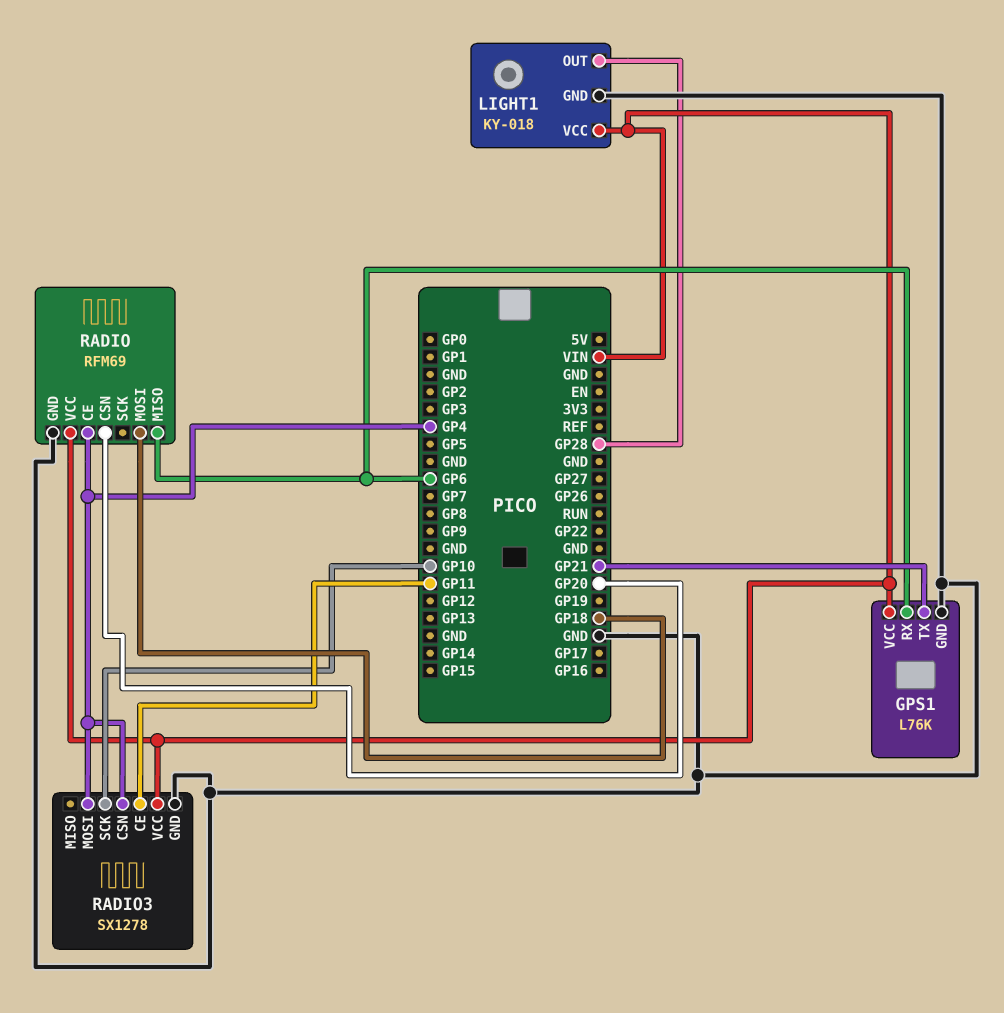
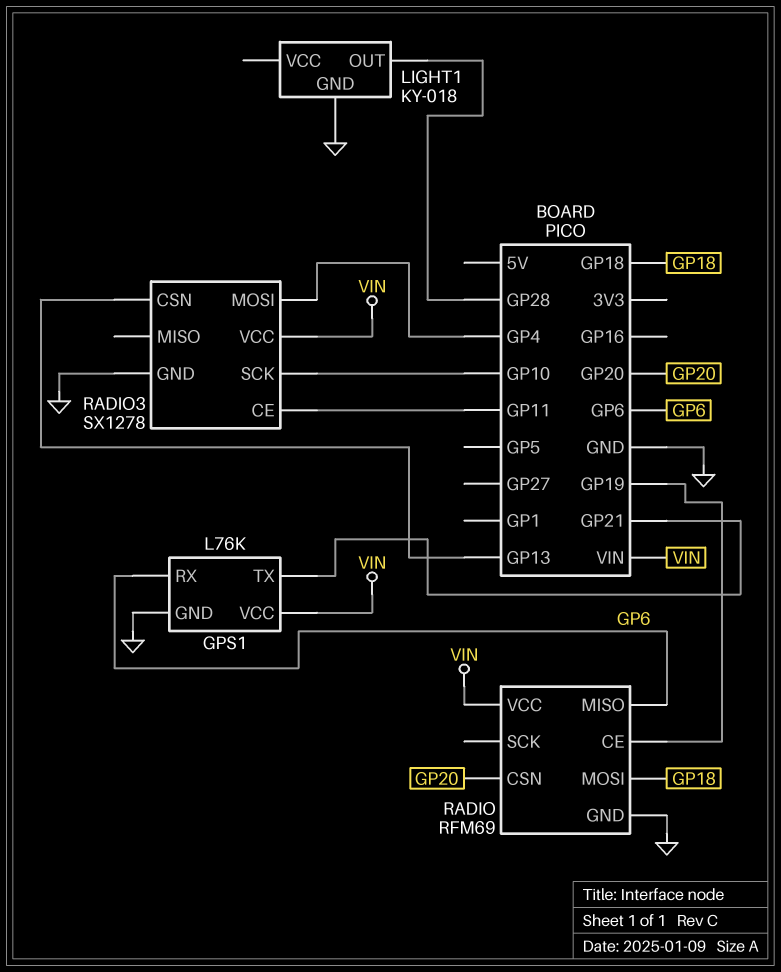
LIGHT1 pin VCC: VIN -> none
RADIO pin CE: GP4 -> GP19
RADIO3 pin CSN: GP4 -> GP13

